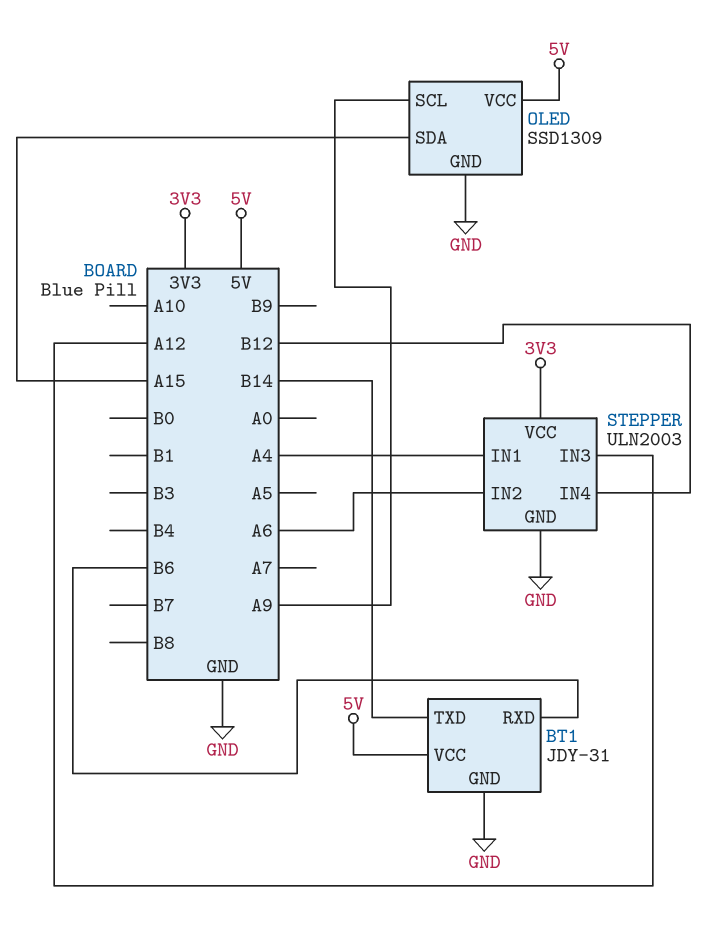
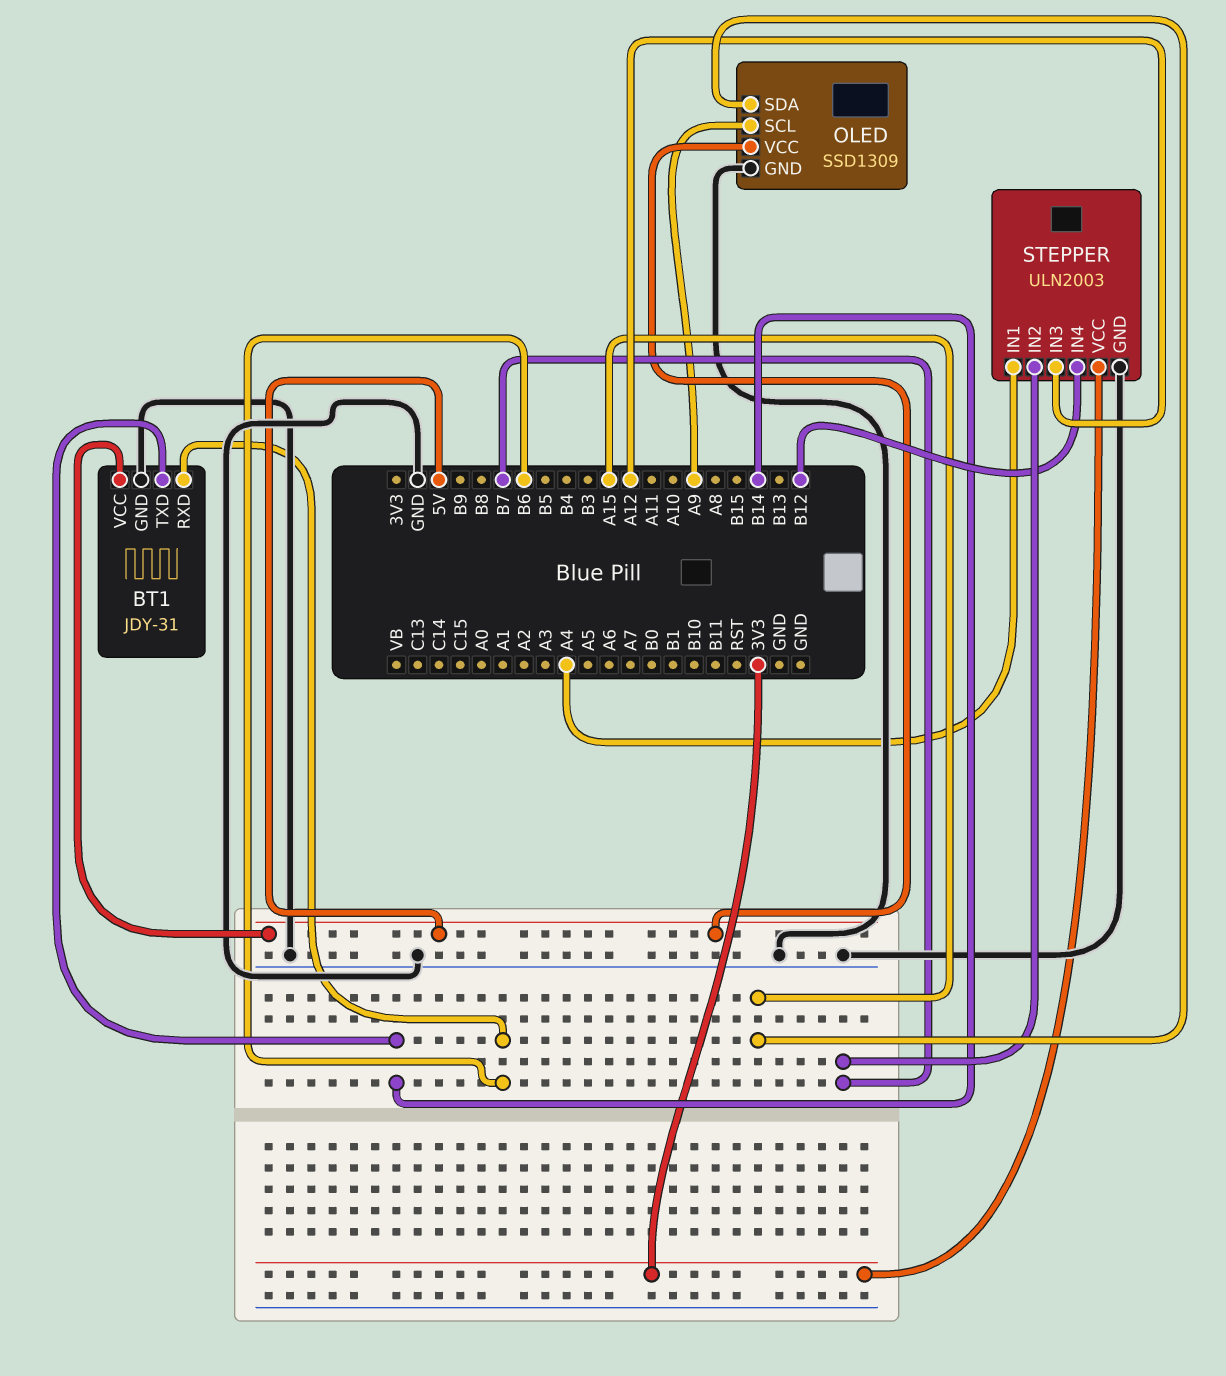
STEPPER pin IN2: A6 -> B7

